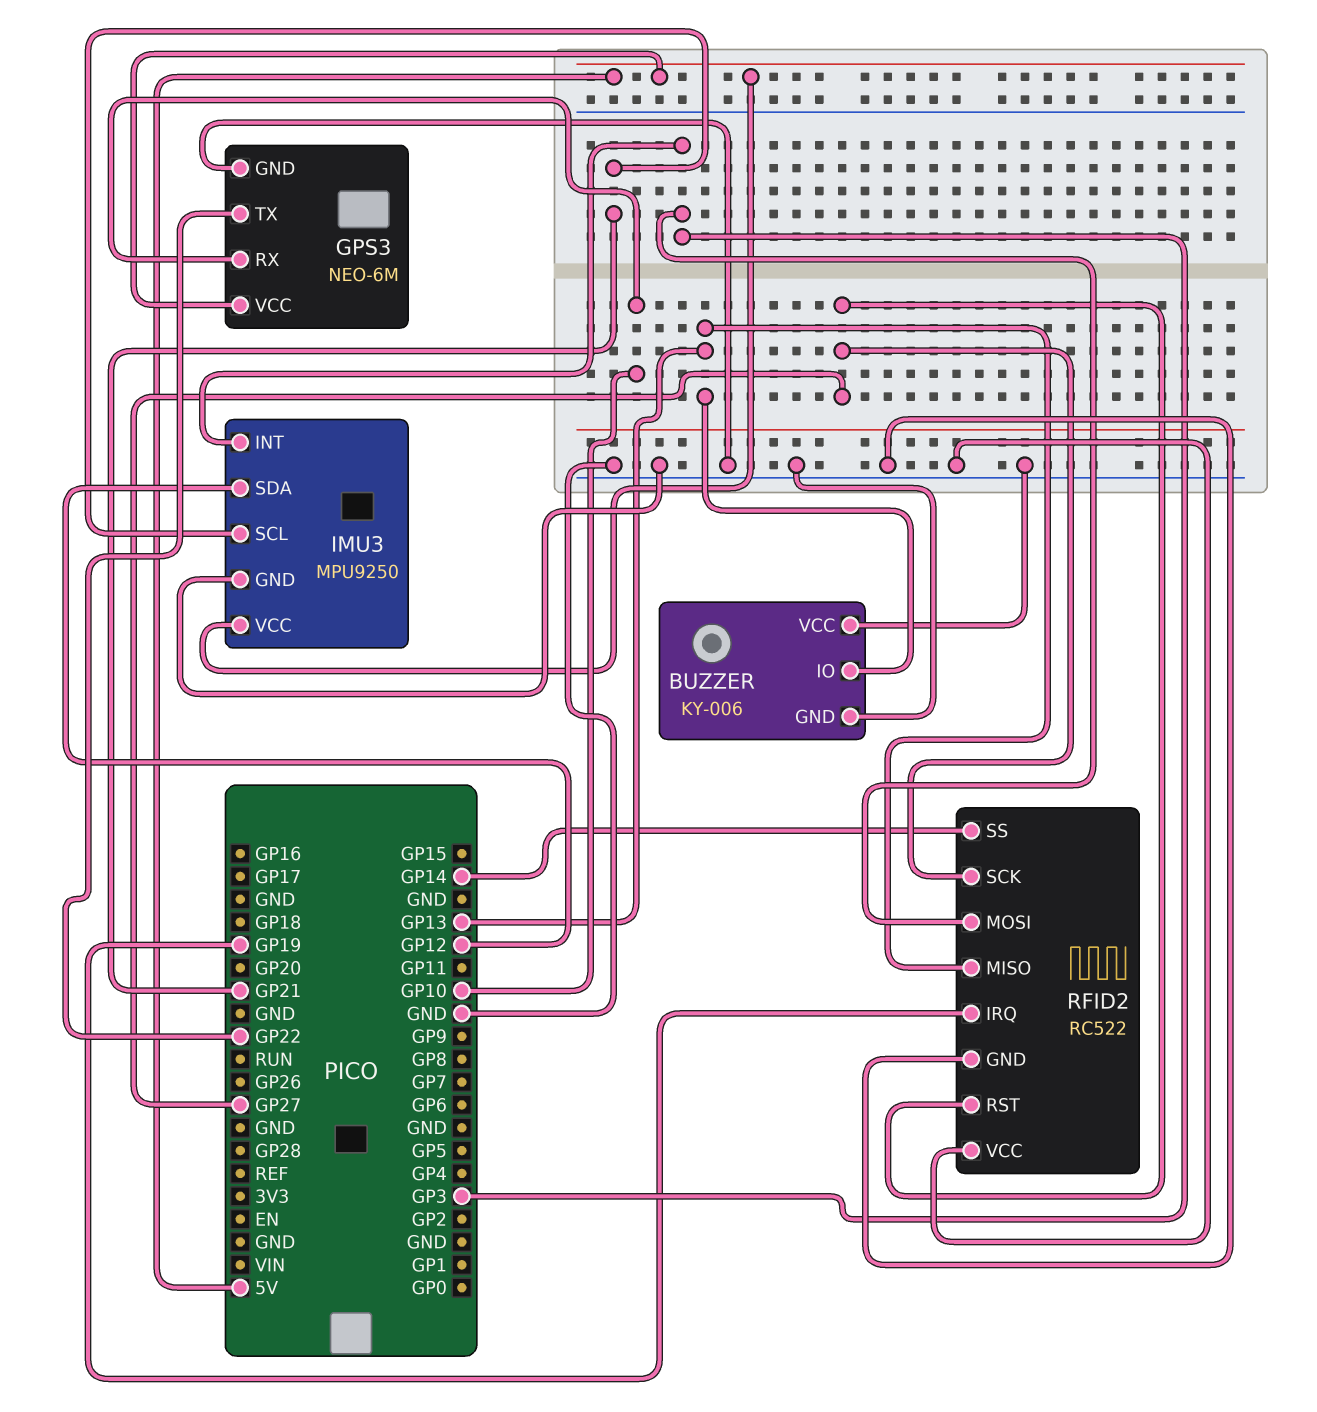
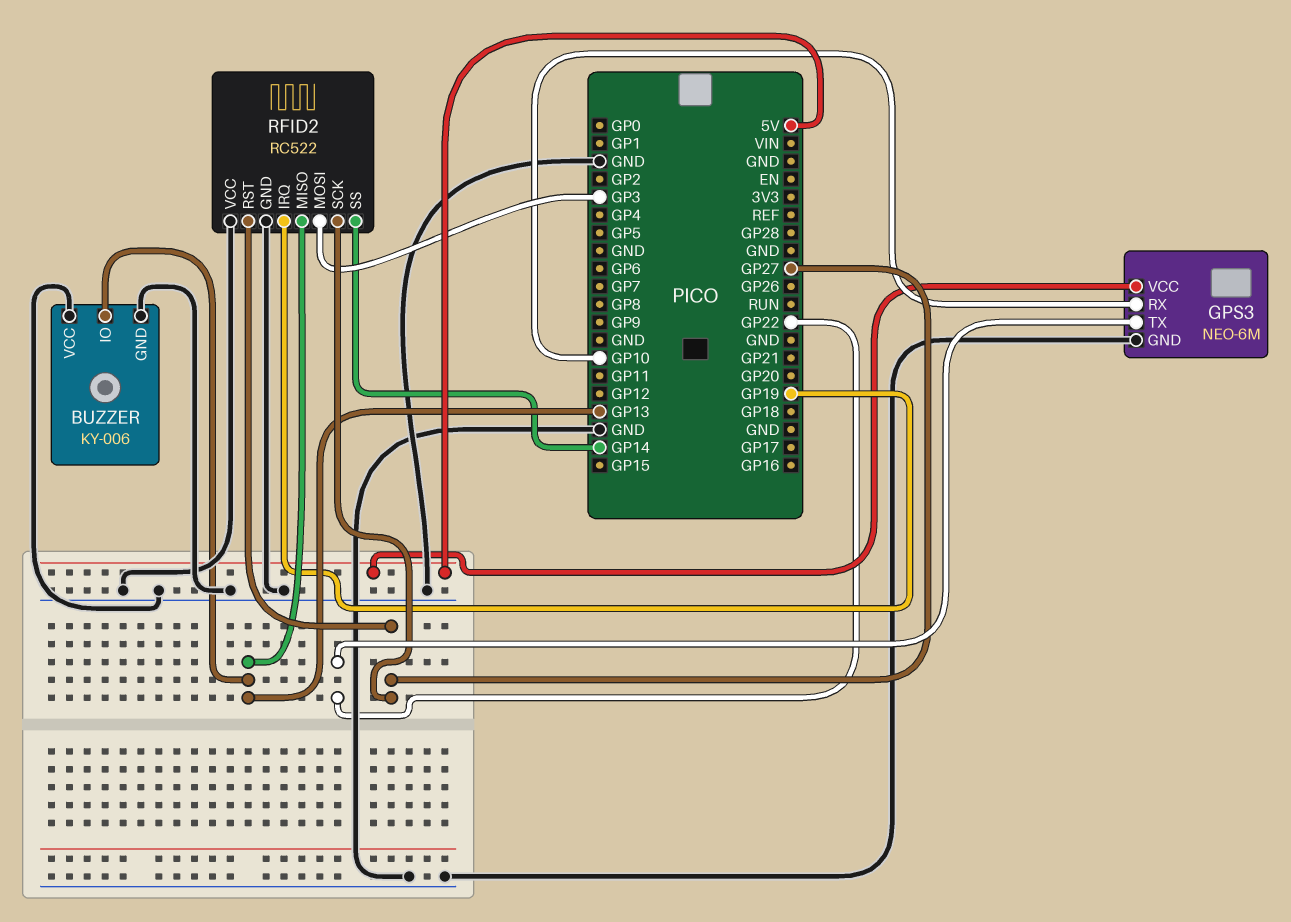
IMU3: MPU9250 -> none
IMU3 pin GND: GND -> none
IMU3 pin INT: GP3 -> none
IMU3 pin SCL: GP21 -> none
IMU3 pin SDA: GP12 -> none
IMU3 pin VCC: 5V -> none

